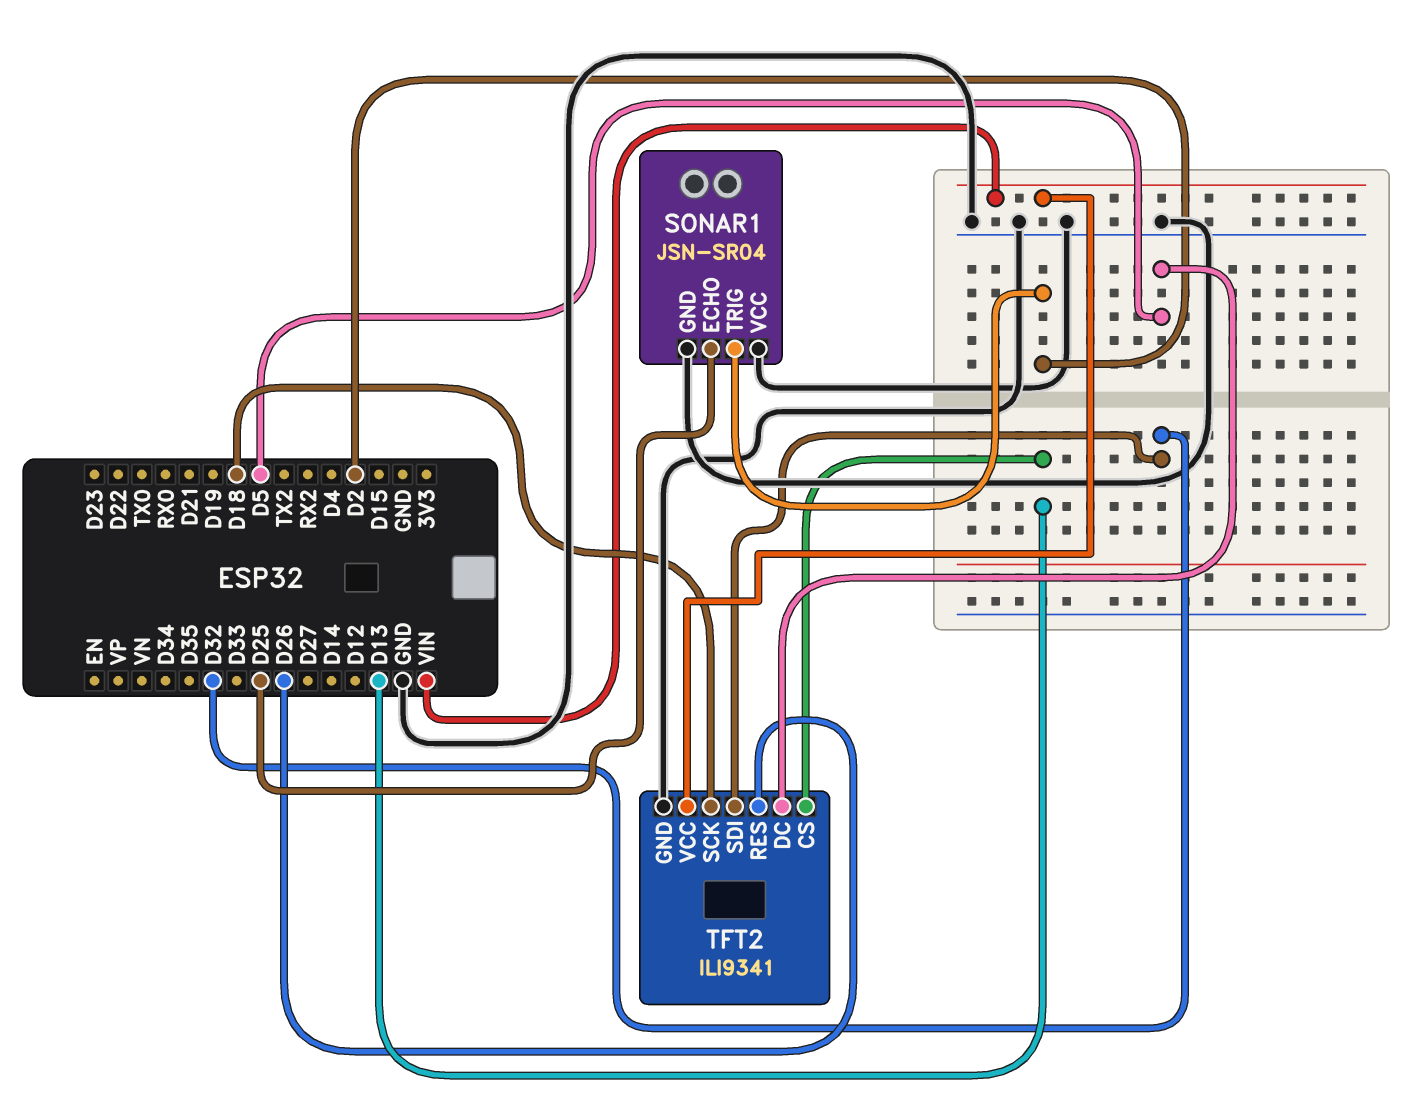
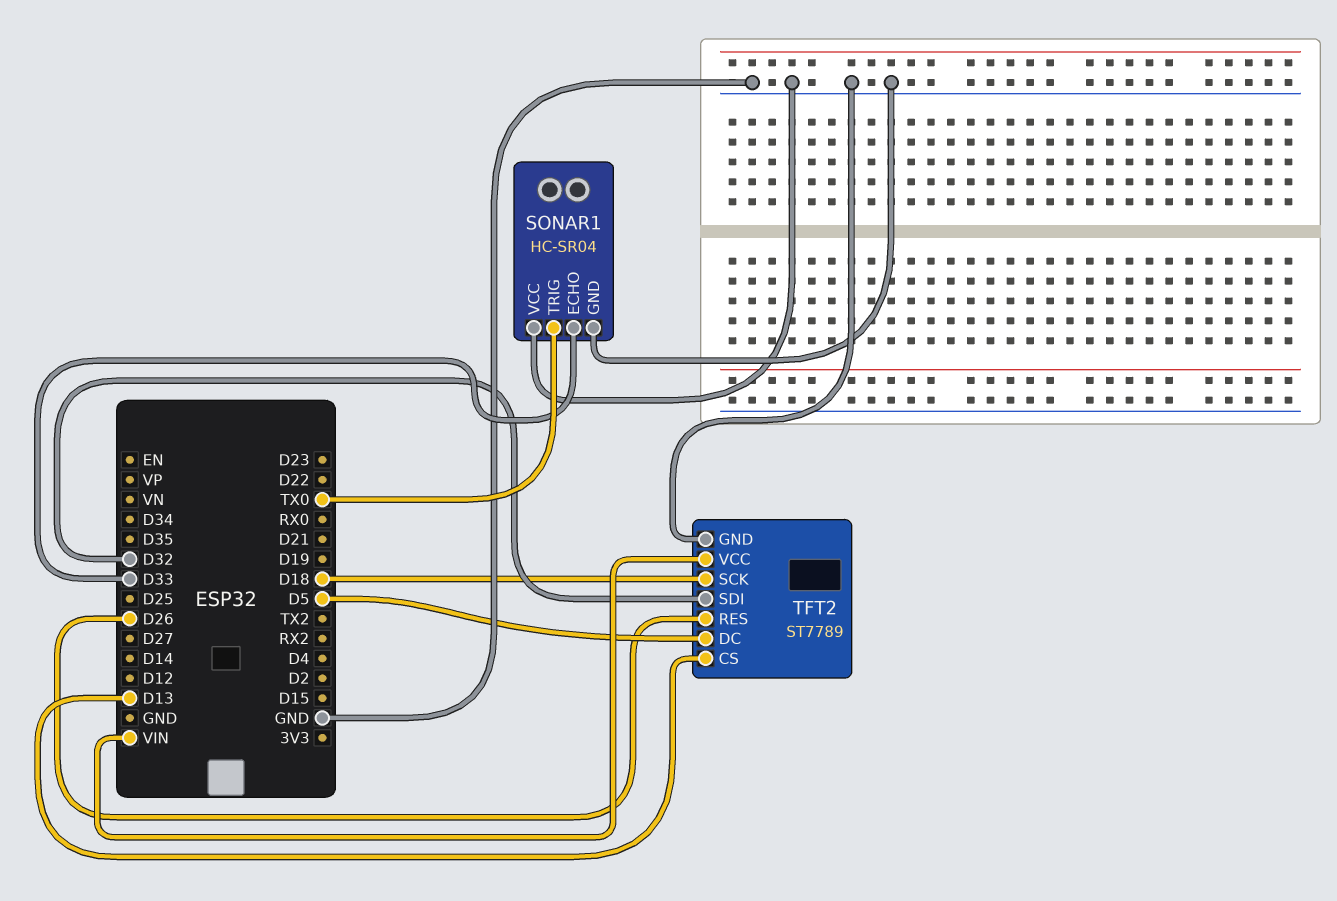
SONAR1: JSN-SR04 -> HC-SR04
SONAR1 pin ECHO: D25 -> D33
SONAR1 pin TRIG: D2 -> TX0
TFT2: ILI9341 -> ST7789

